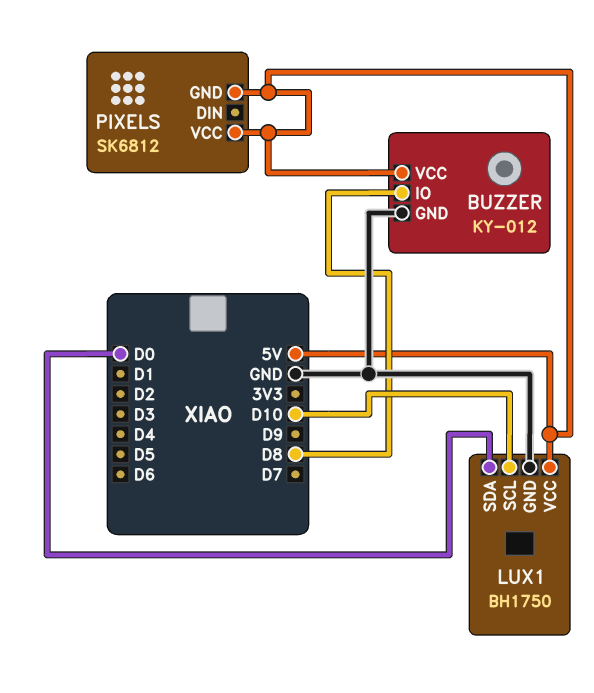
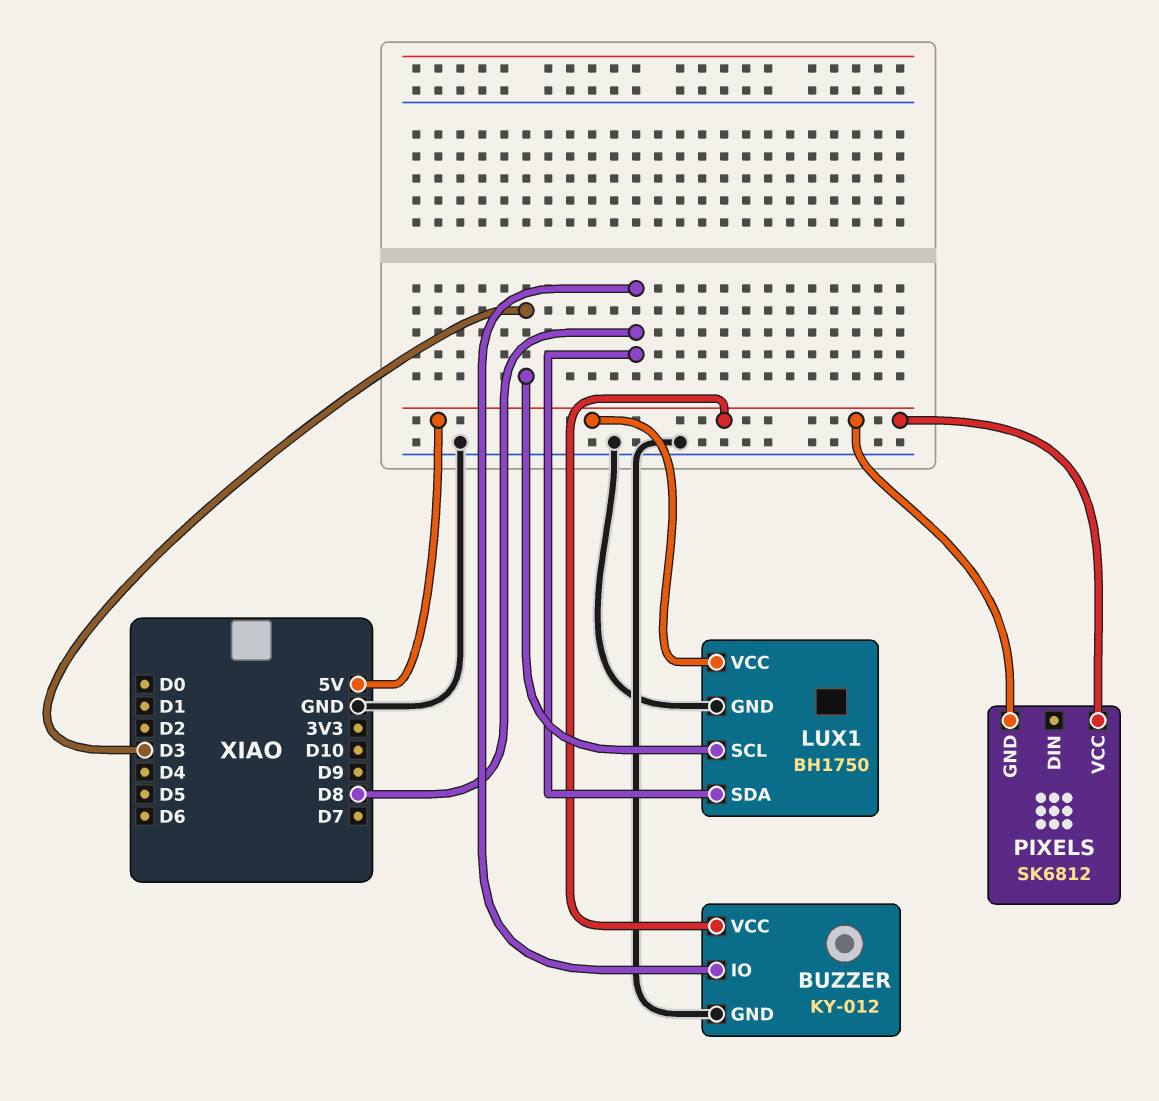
LUX1 pin SCL: D10 -> D3
LUX1 pin SDA: D0 -> D8

